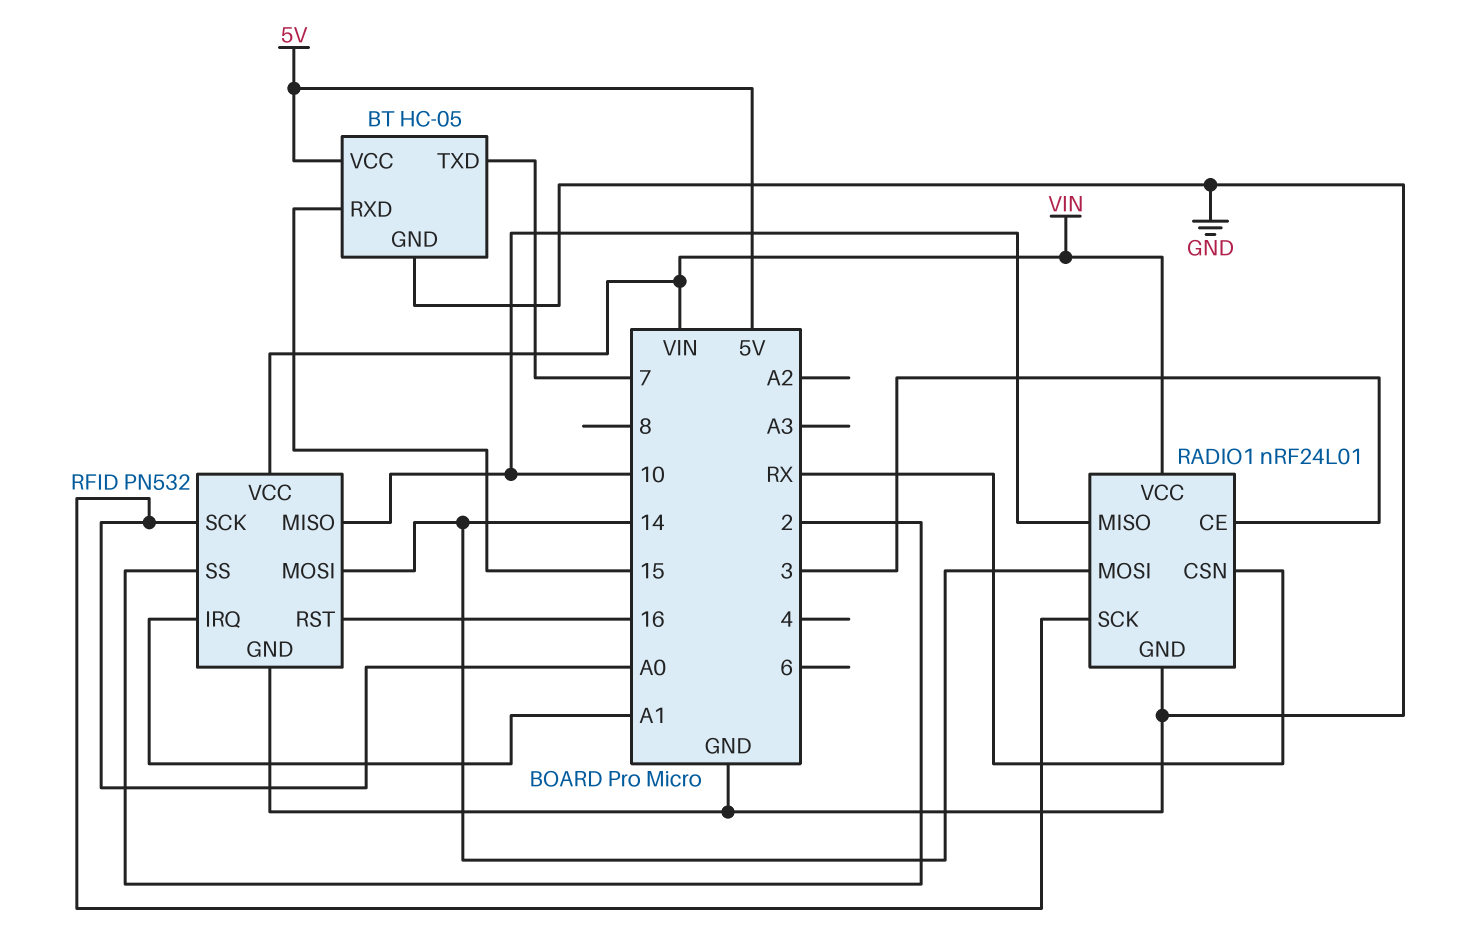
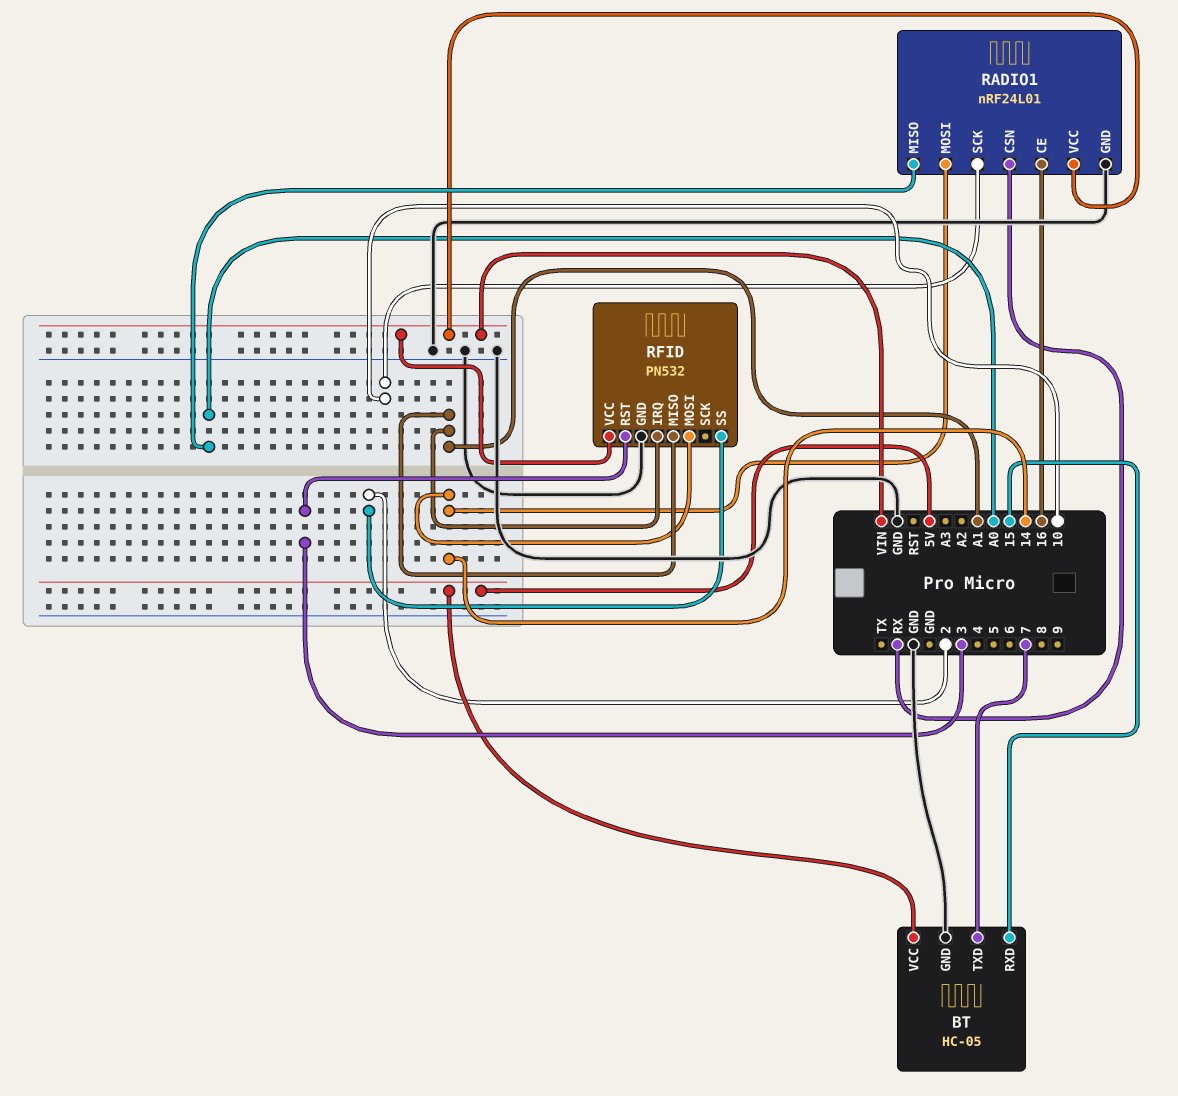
RADIO1 pin CE: 3 -> 16
RADIO1 pin MISO: 10 -> A0
RADIO1 pin SCK: A0 -> 10
RFID pin MISO: 10 -> A1
RFID pin RST: 16 -> 3
RFID pin SCK: A0 -> none

